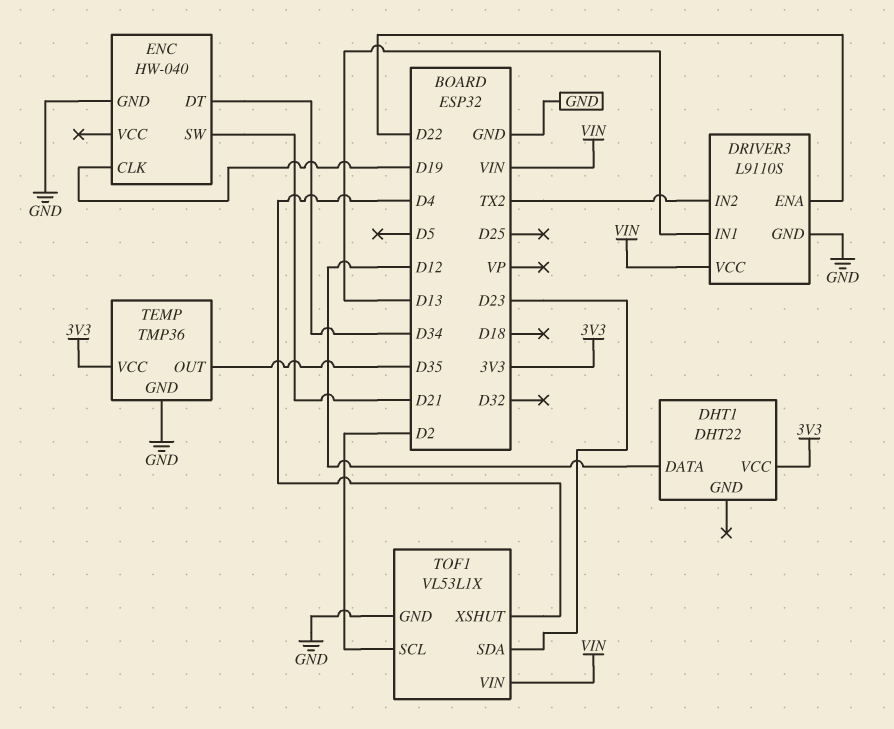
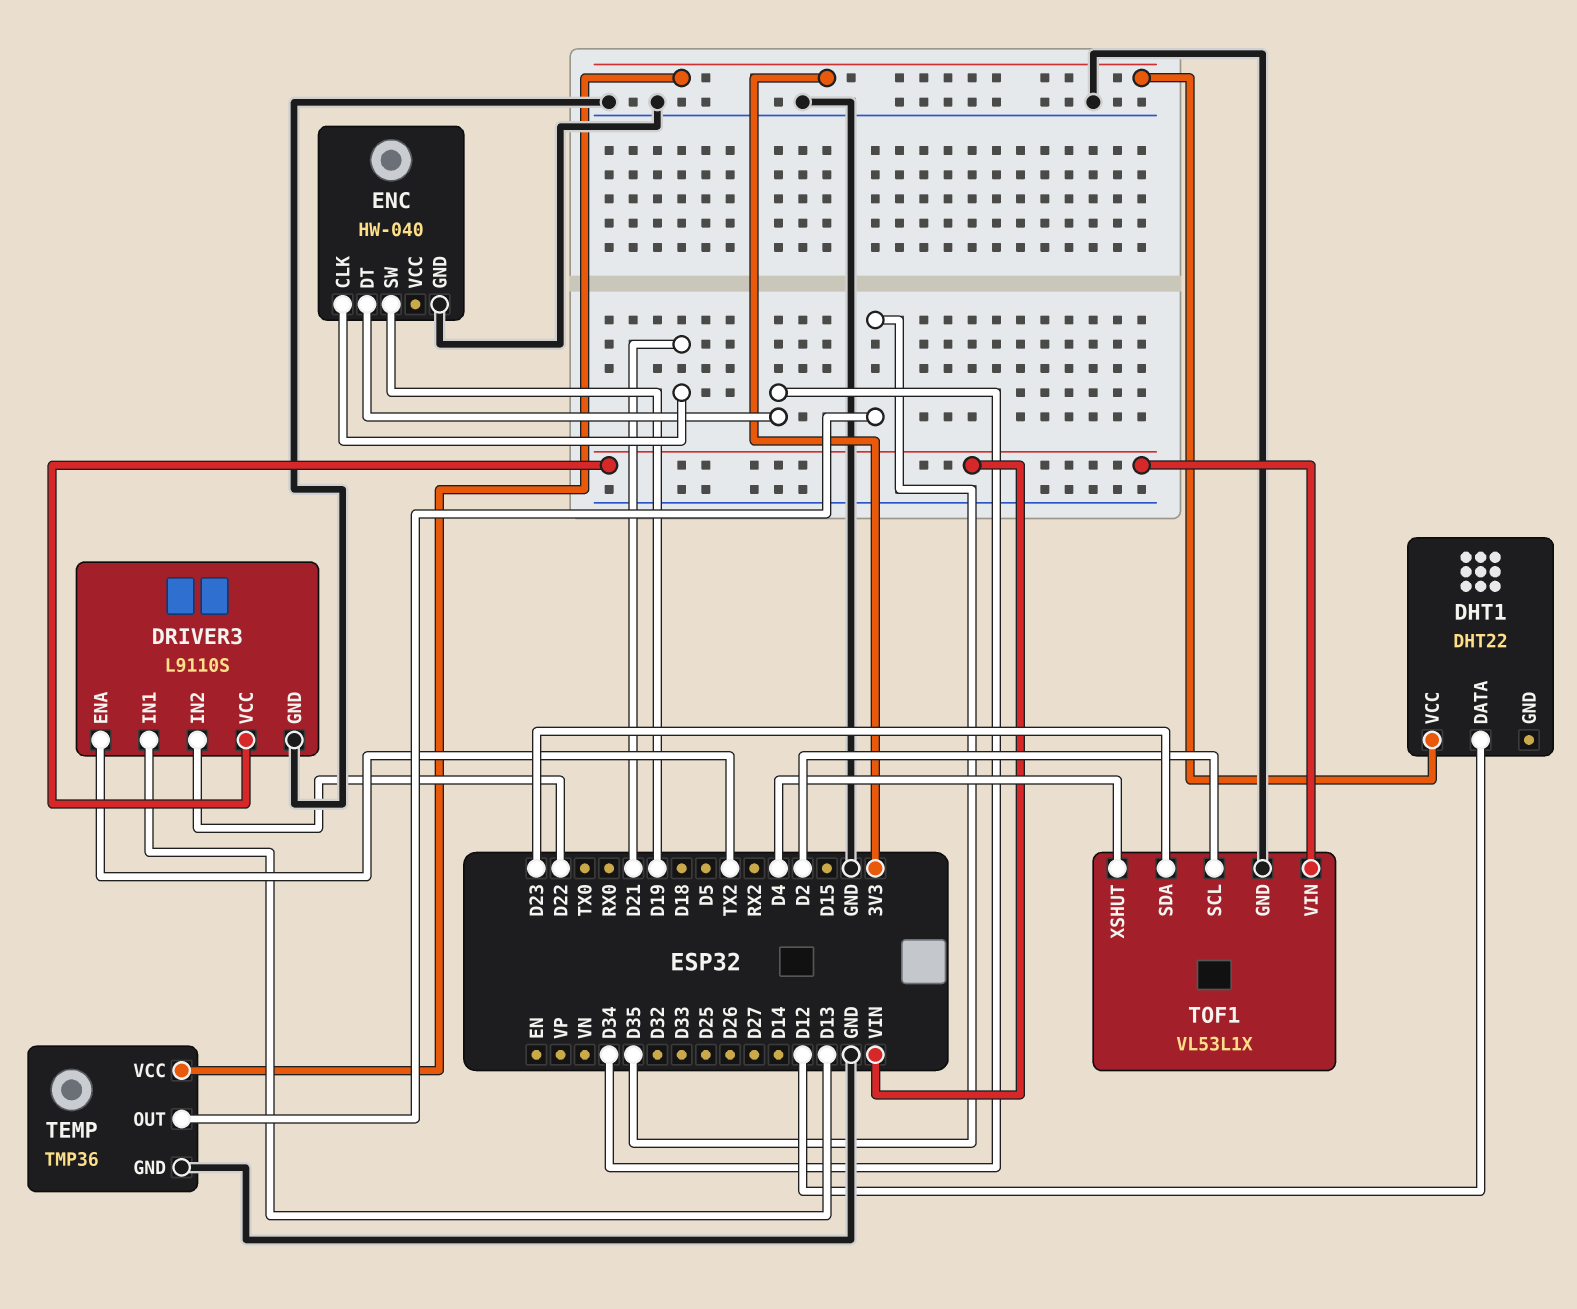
DRIVER3 pin ENA: D22 -> TX2
DRIVER3 pin IN2: TX2 -> D22
ENC pin CLK: D19 -> D21
ENC pin SW: D21 -> D19

